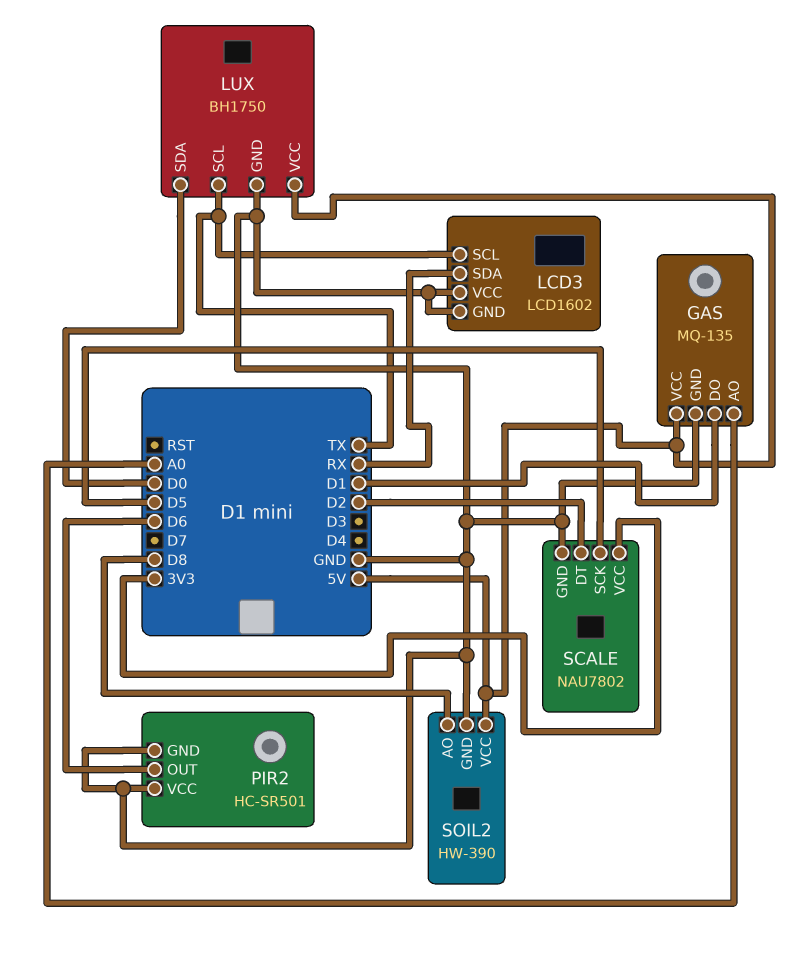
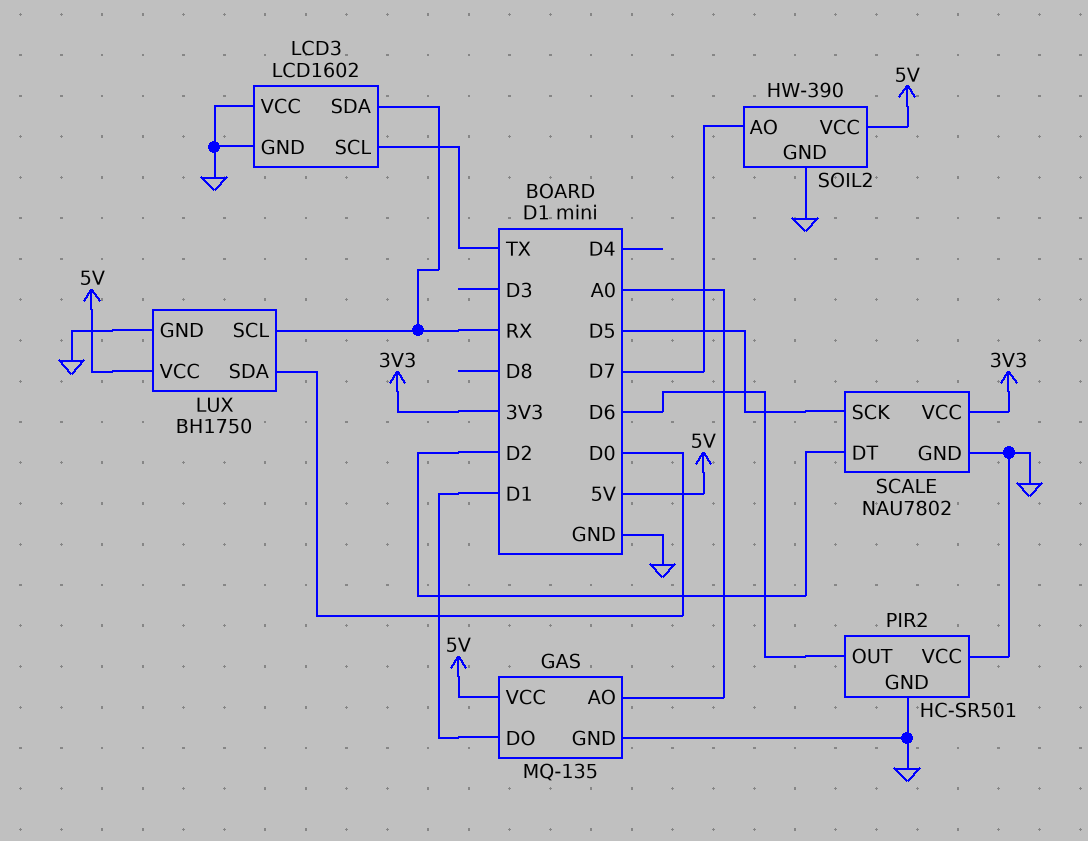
LUX pin SCL: TX -> RX
SOIL2 pin AO: D8 -> D7

